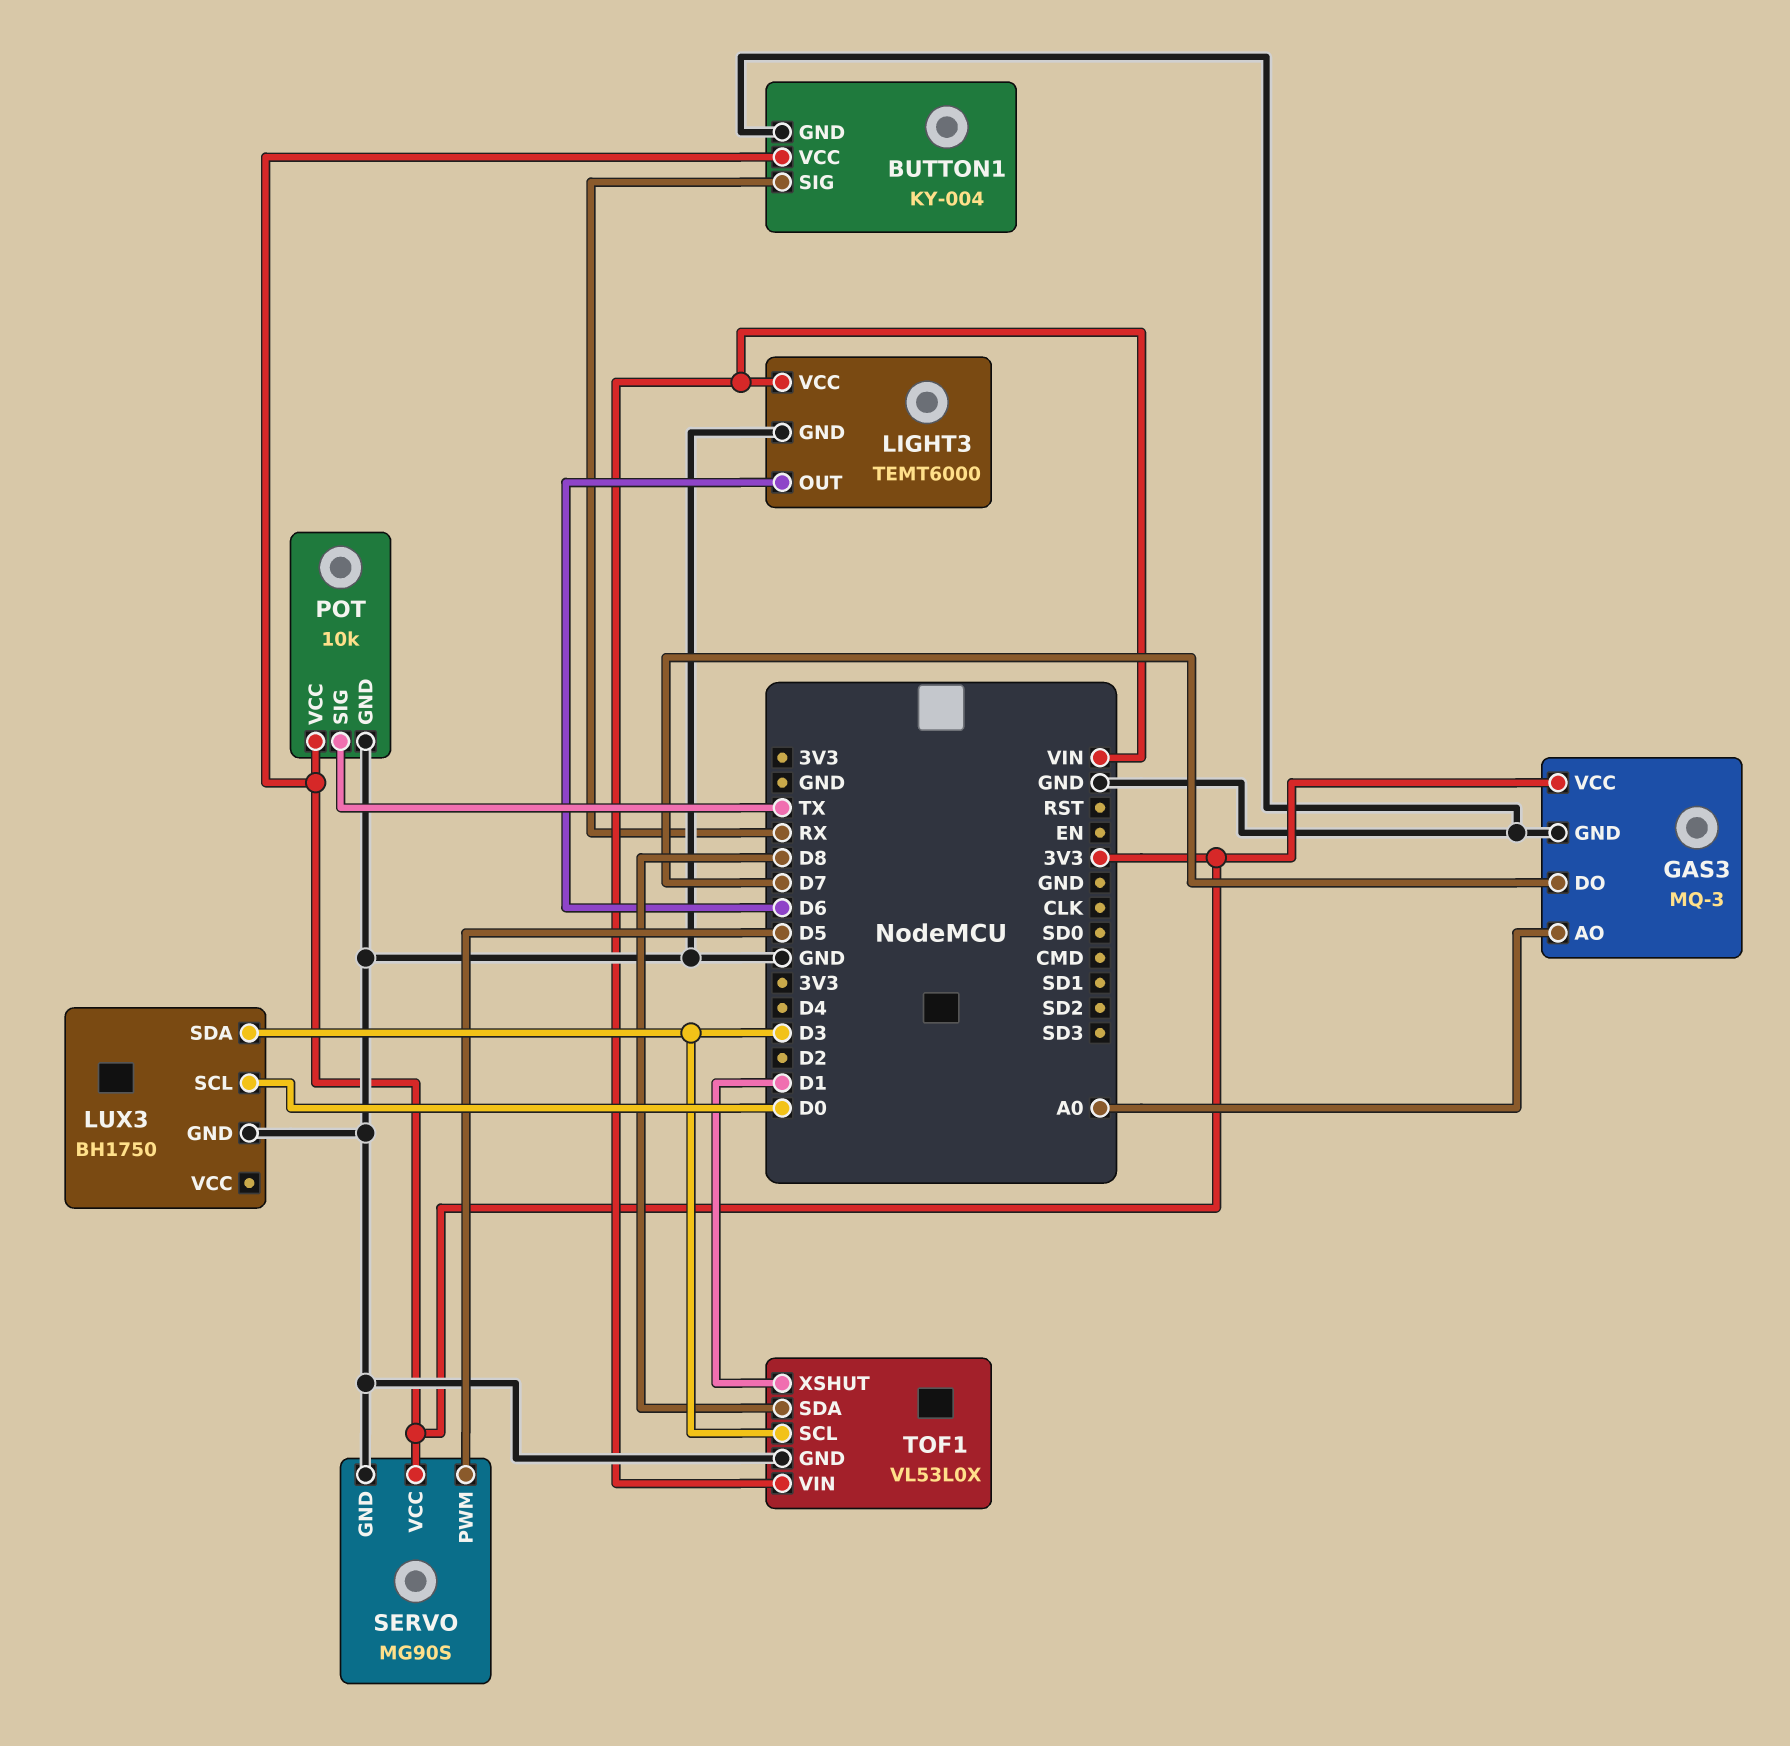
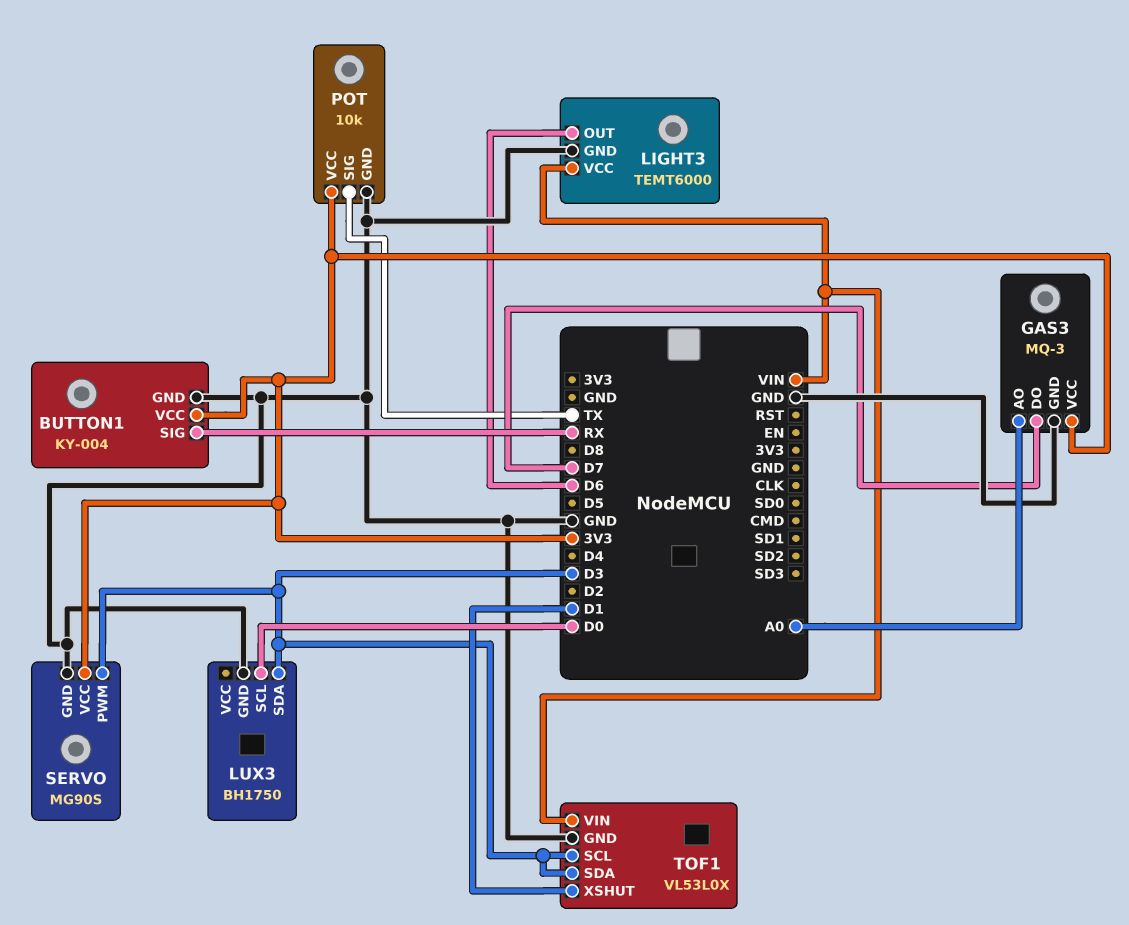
SERVO pin PWM: D5 -> D3
TOF1 pin SDA: D8 -> D3

